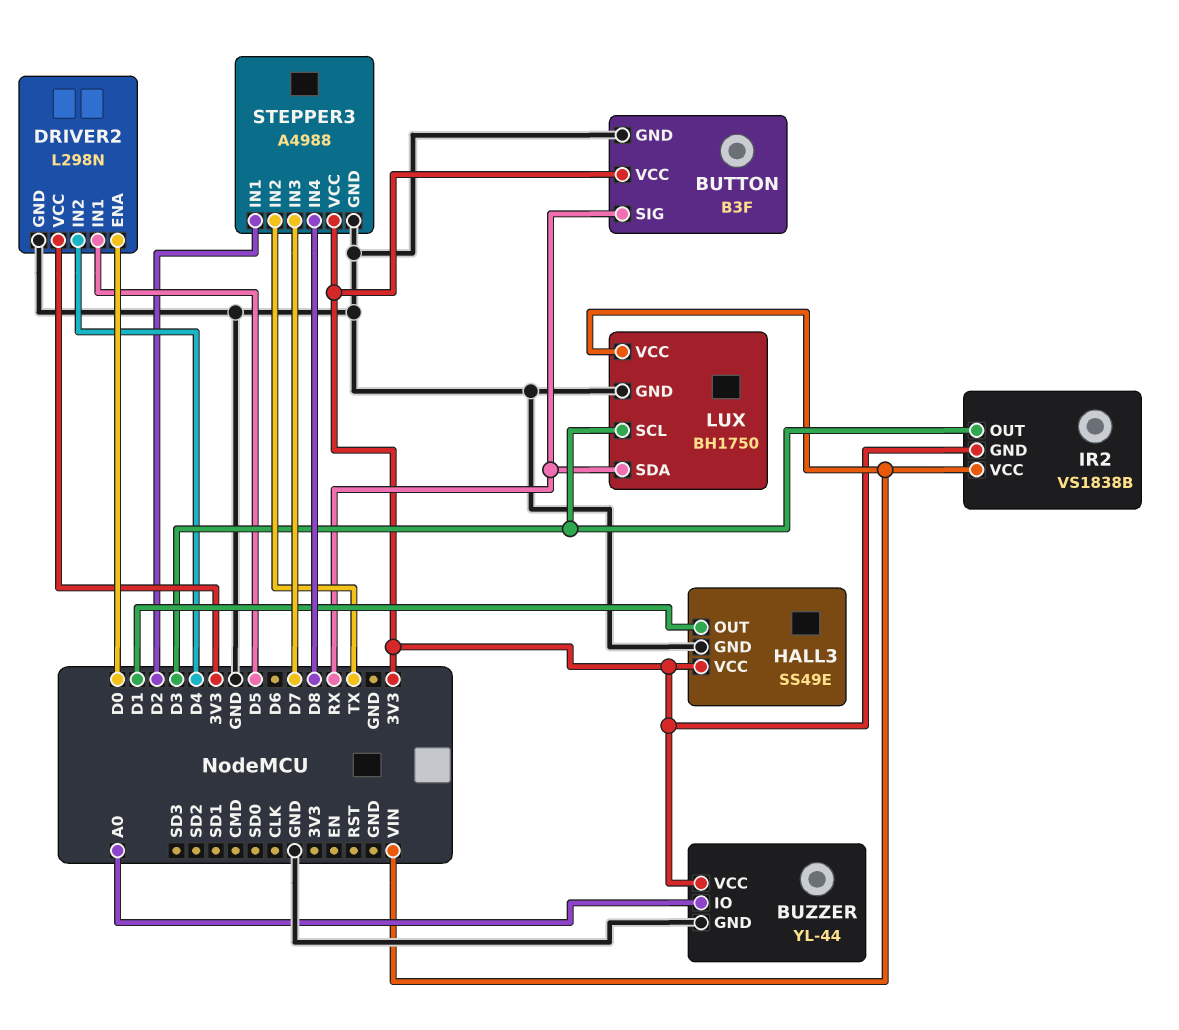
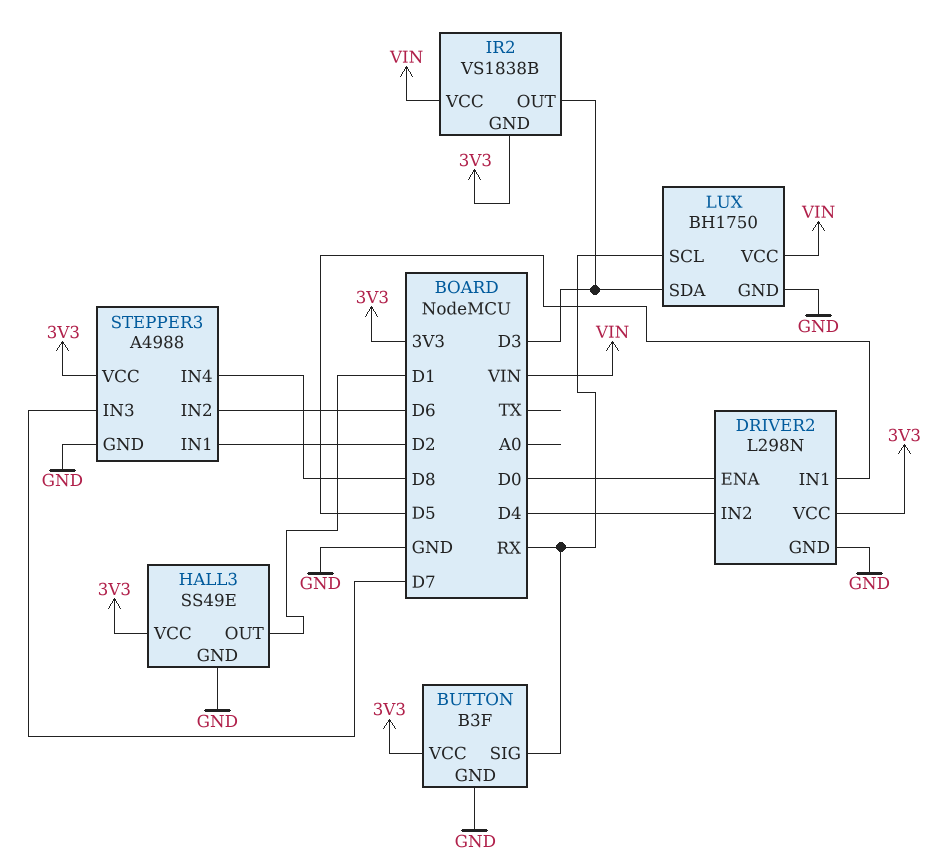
BUZZER: YL-44 -> none
BUZZER pin GND: GND -> none
BUZZER pin IO: A0 -> none
BUZZER pin VCC: 3V3 -> none
LUX pin SCL: D3 -> RX
LUX pin SDA: RX -> D3
STEPPER3 pin IN2: TX -> D6

